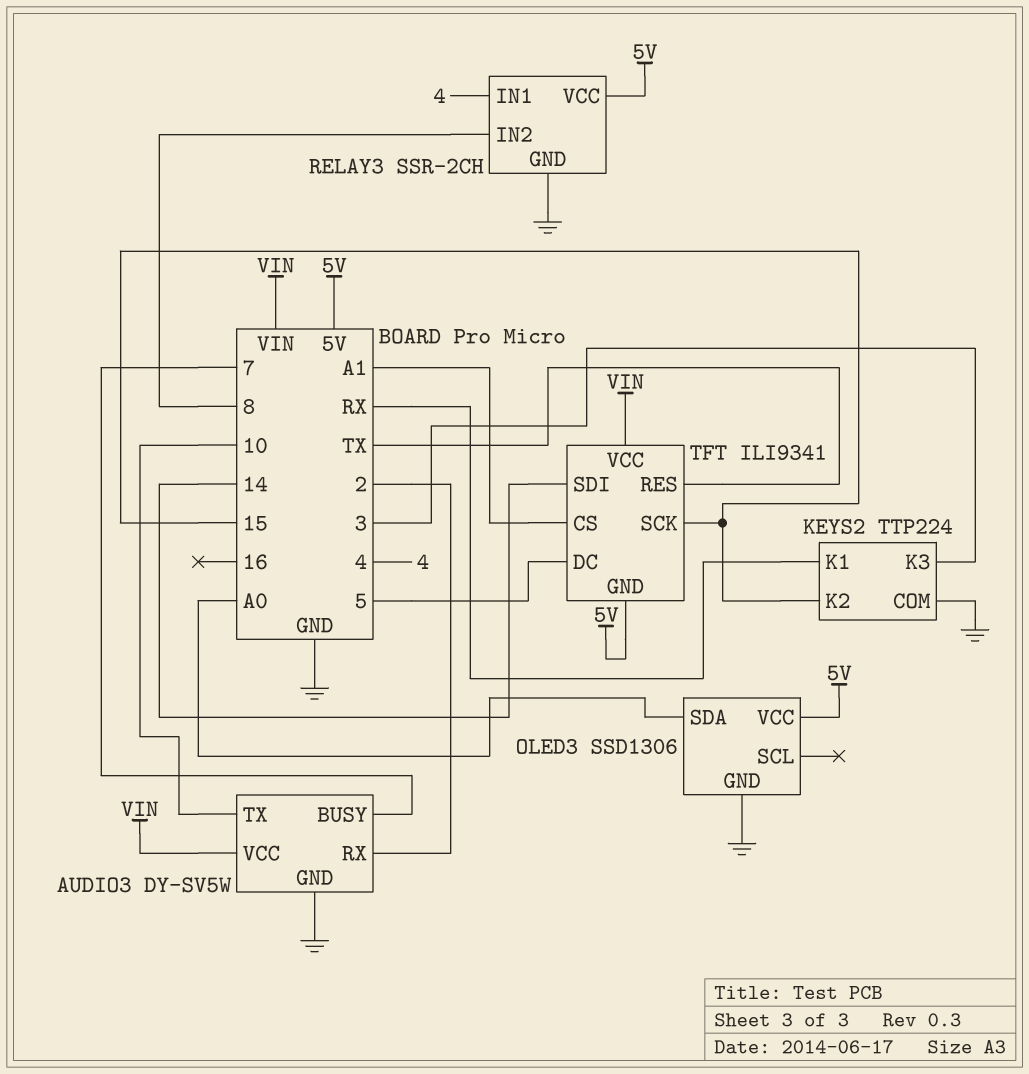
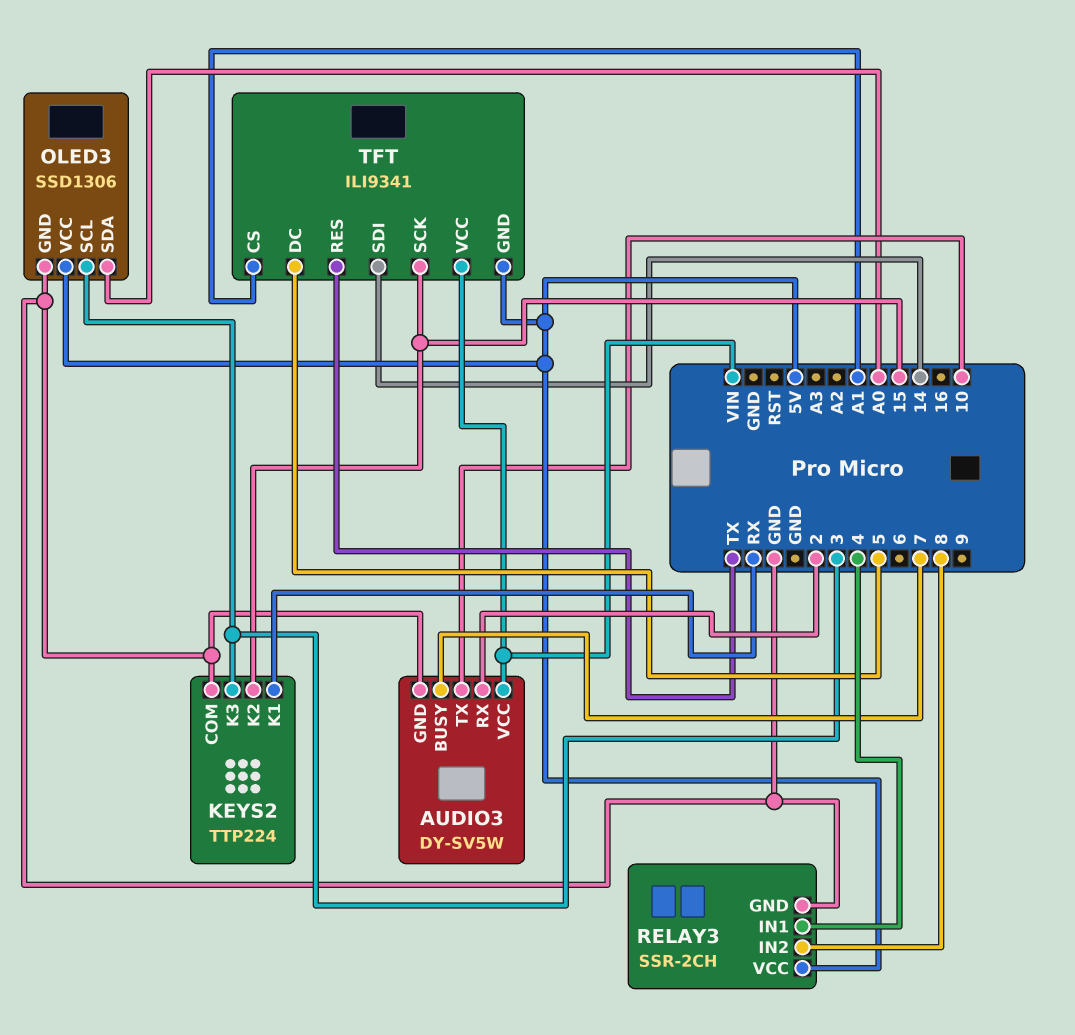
OLED3 pin SCL: none -> 3

